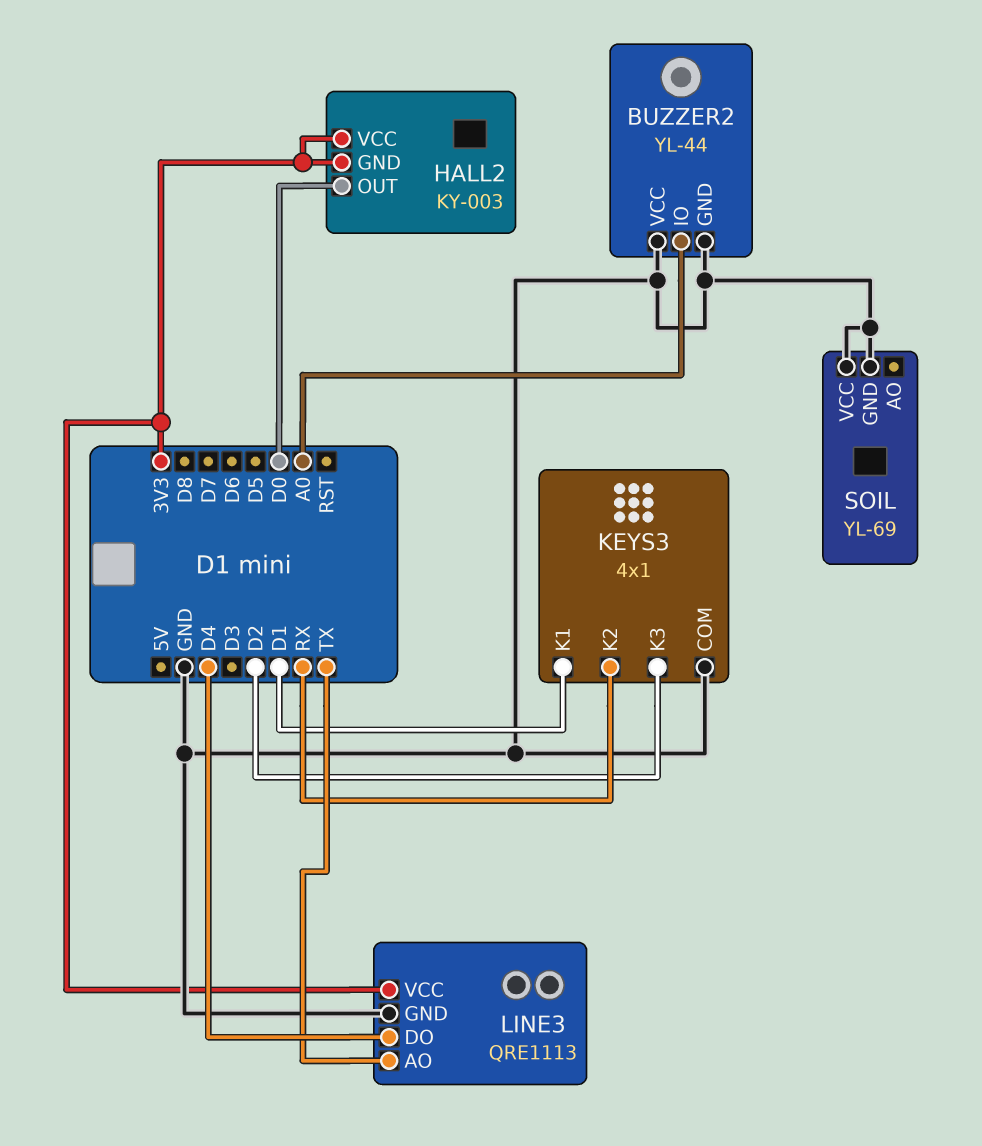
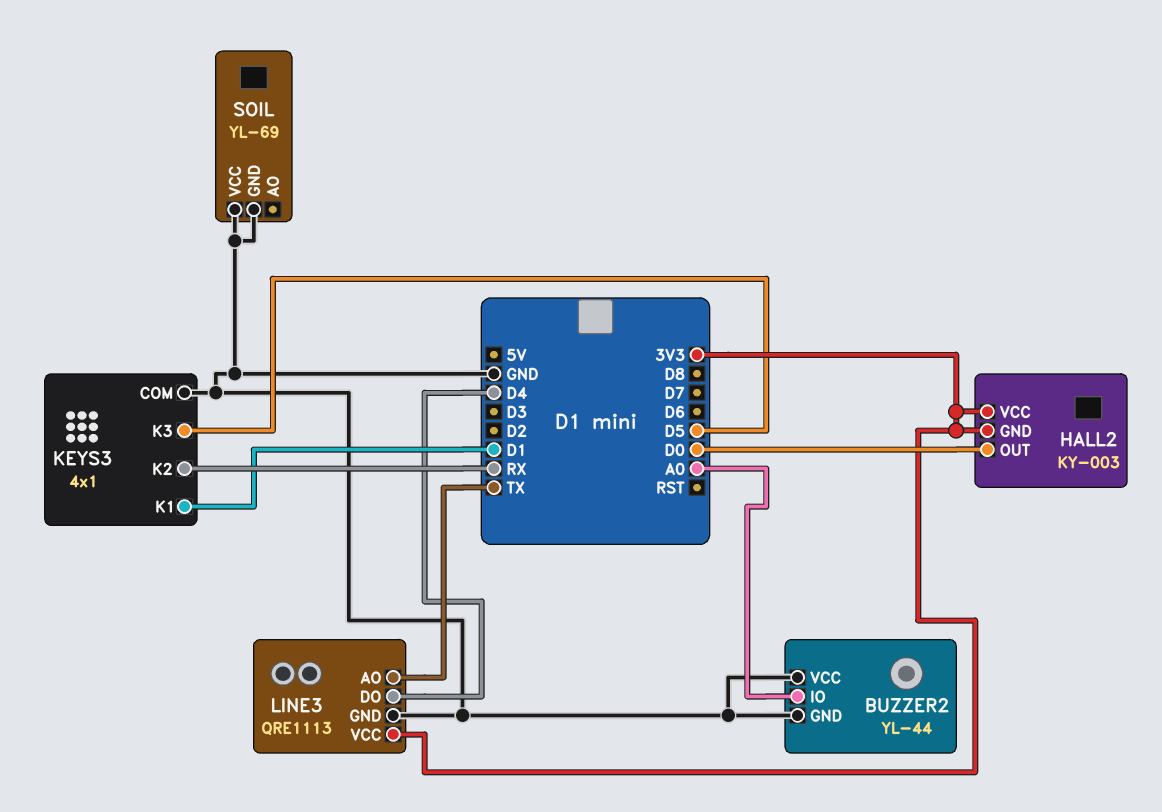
KEYS3 pin K3: D2 -> D5

